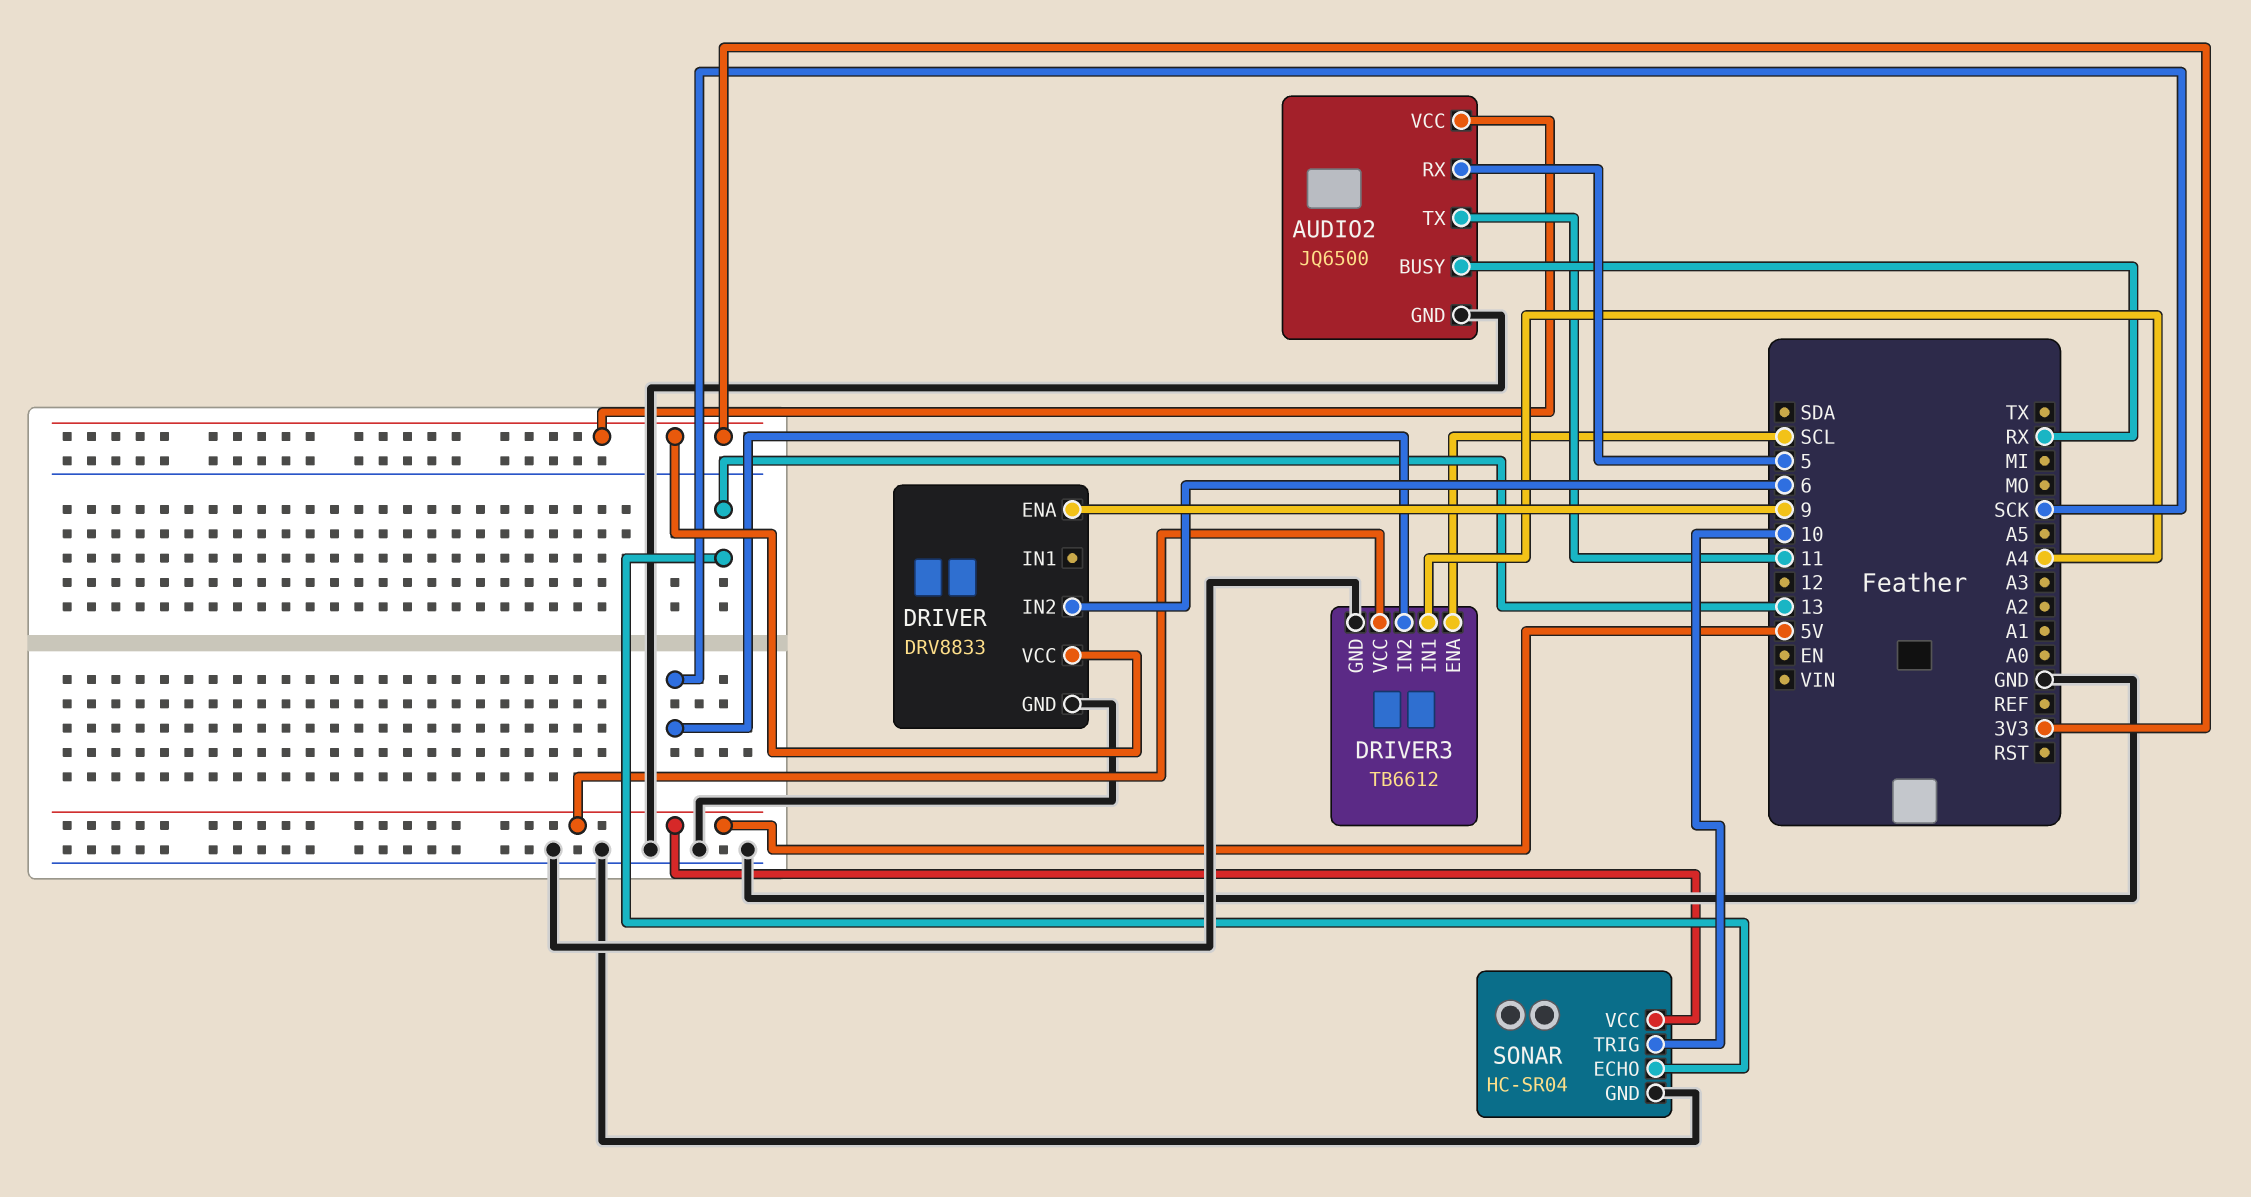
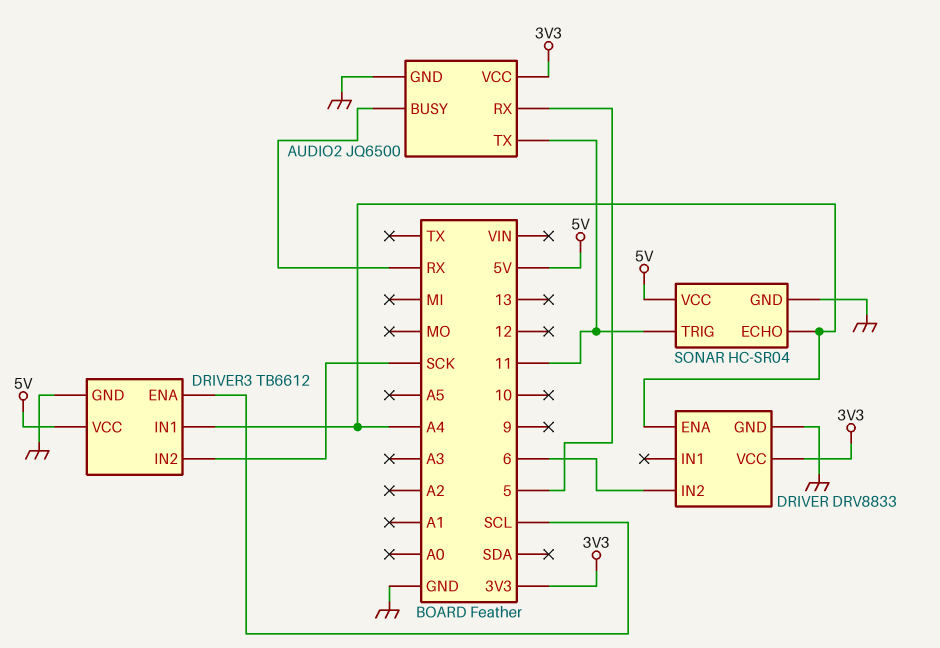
DRIVER pin ENA: 9 -> A4
SONAR pin ECHO: 13 -> A4
SONAR pin TRIG: 10 -> 11

